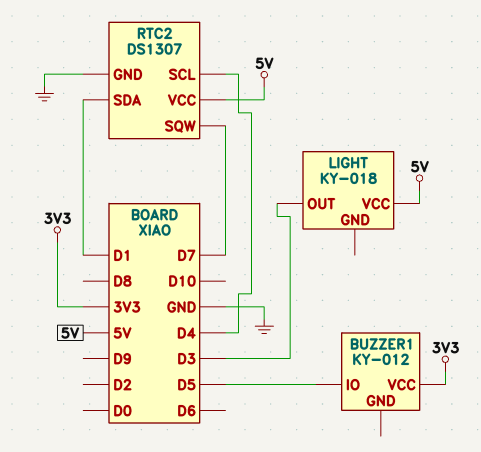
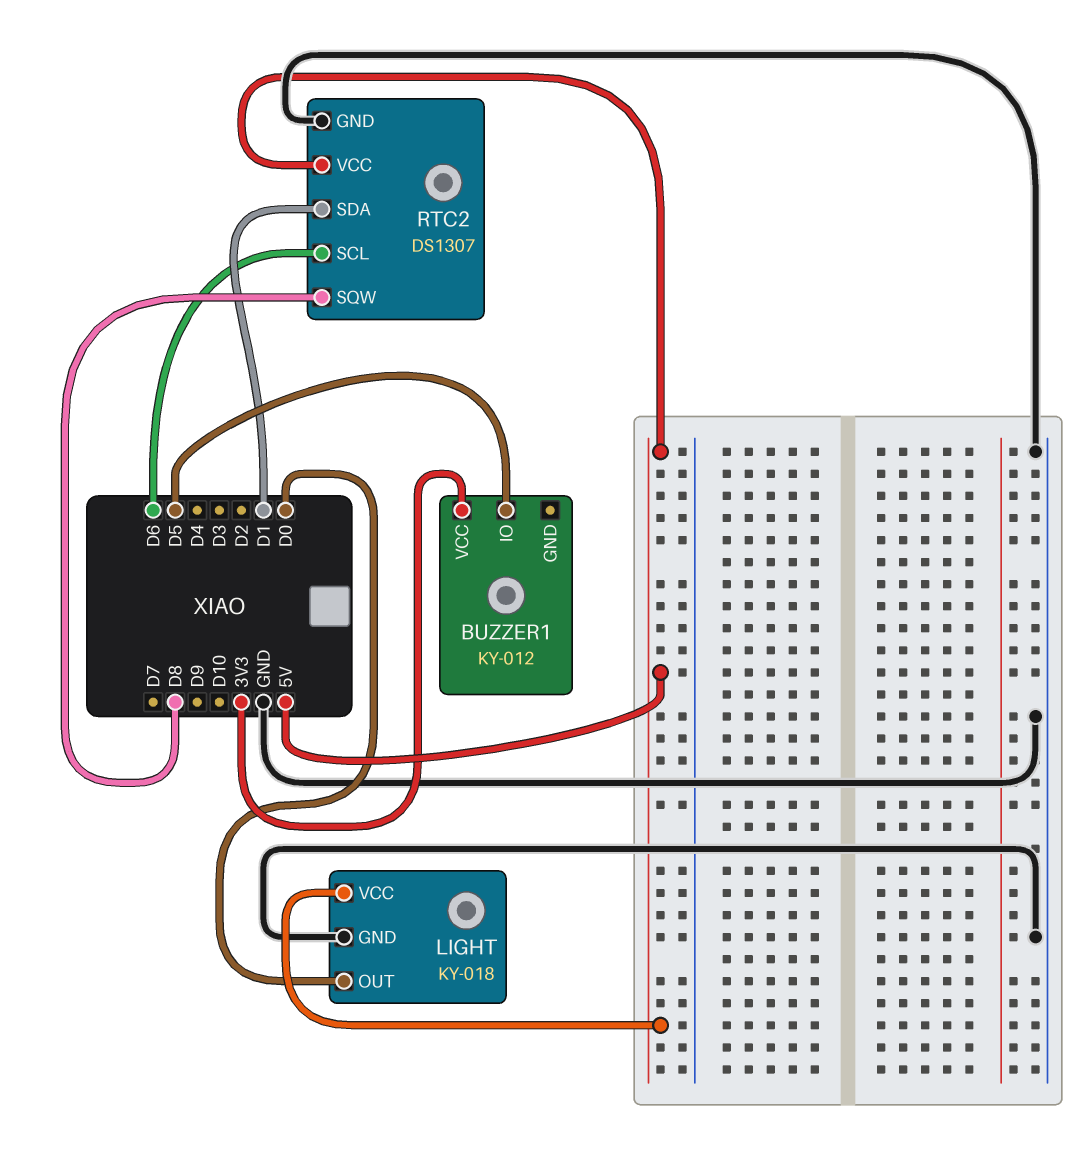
LIGHT pin GND: none -> GND
LIGHT pin OUT: D3 -> D0
RTC2 pin SCL: D4 -> D6
RTC2 pin SQW: D7 -> D8

